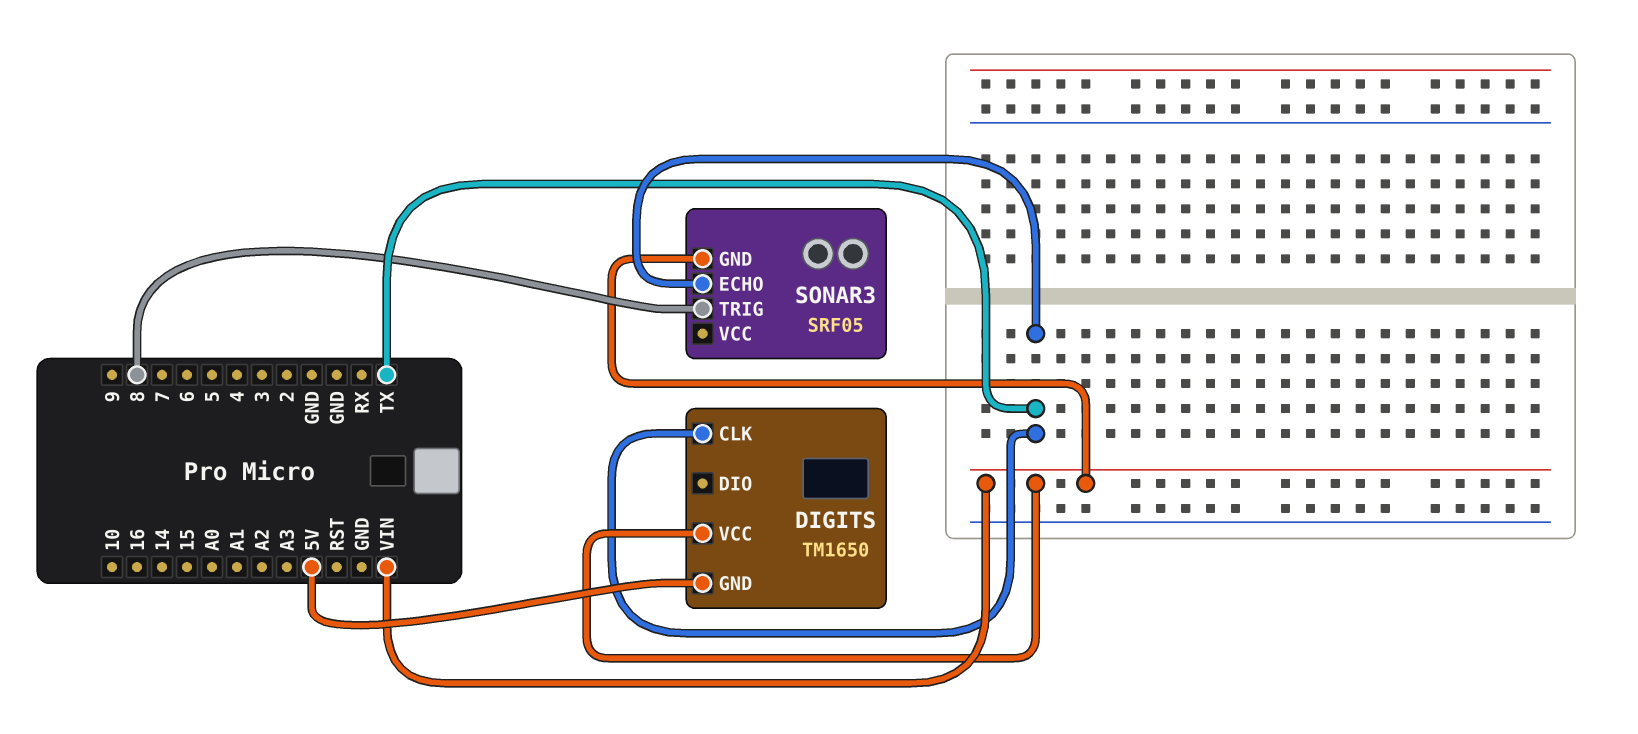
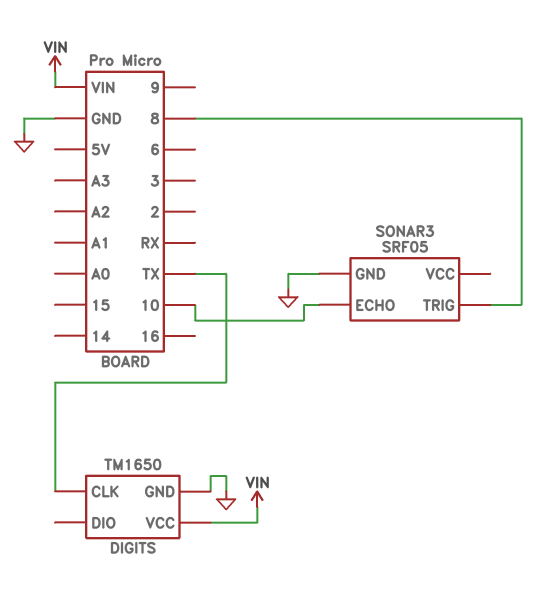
DIGITS pin GND: 5V -> GND
SONAR3 pin ECHO: TX -> 10
SONAR3 pin GND: VIN -> GND

